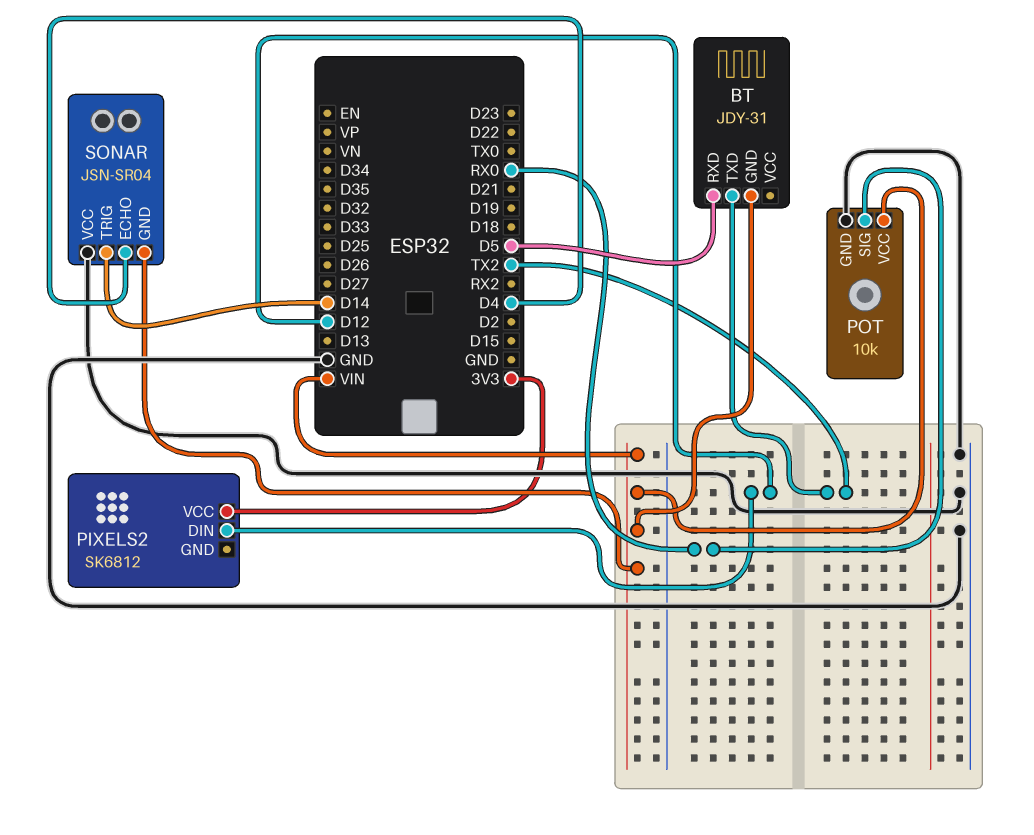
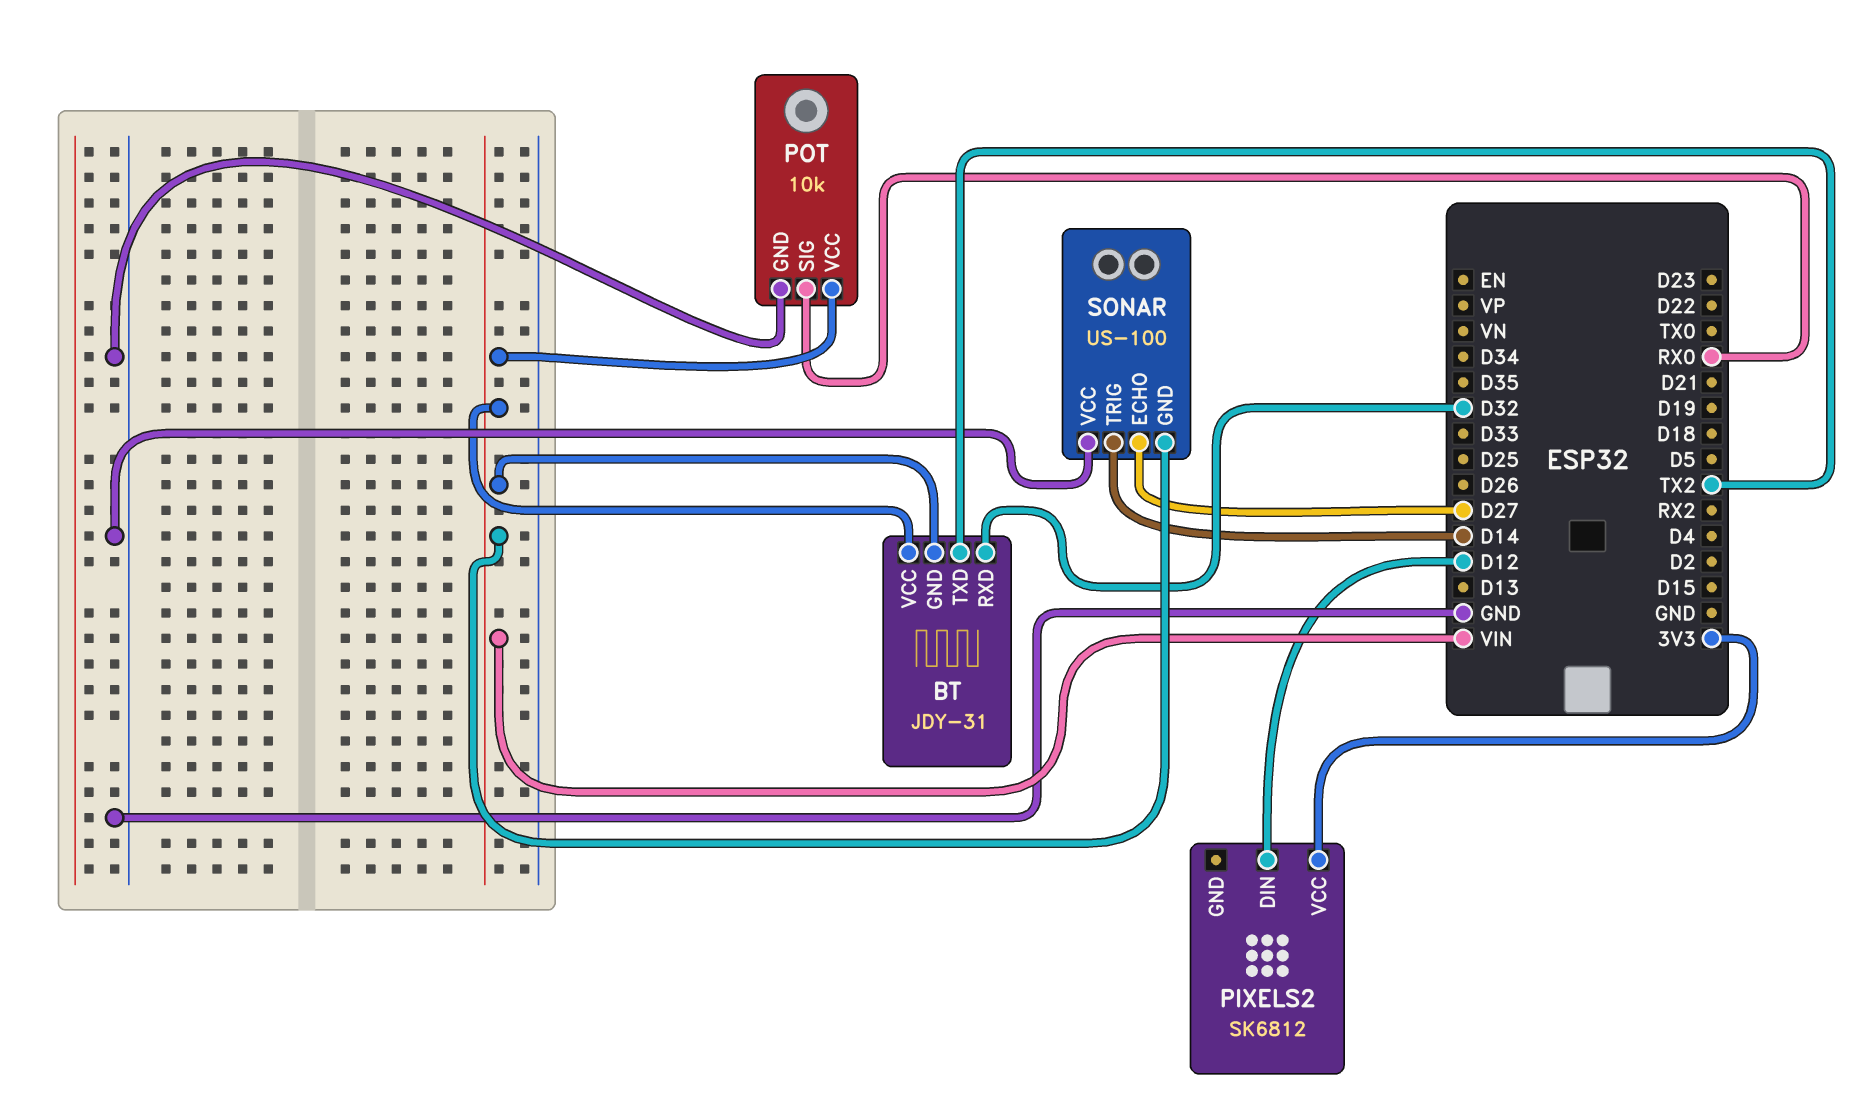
BT pin RXD: D5 -> D32
BT pin VCC: none -> VIN
SONAR: JSN-SR04 -> US-100
SONAR pin ECHO: D4 -> D27

